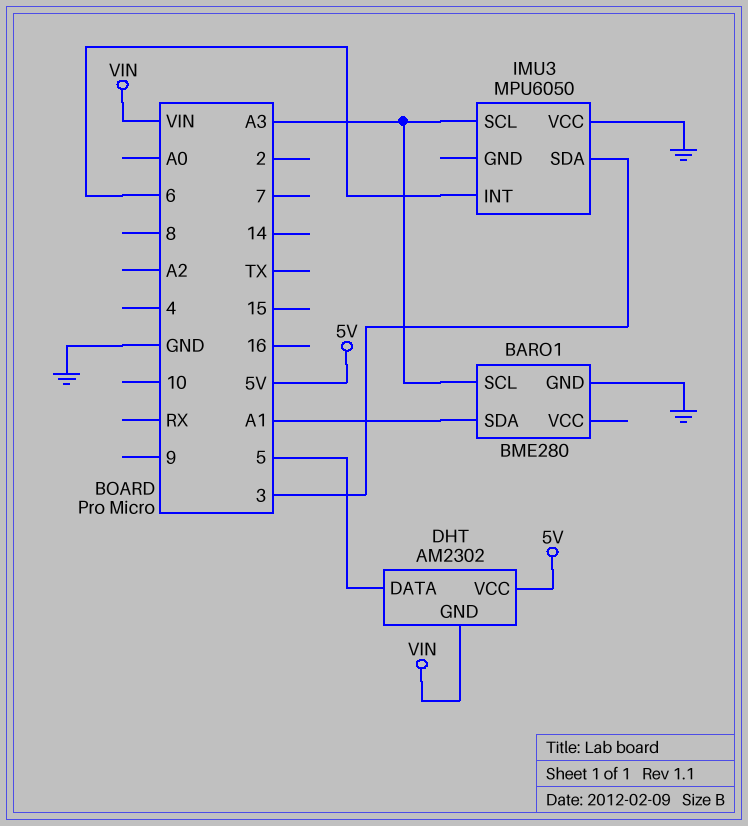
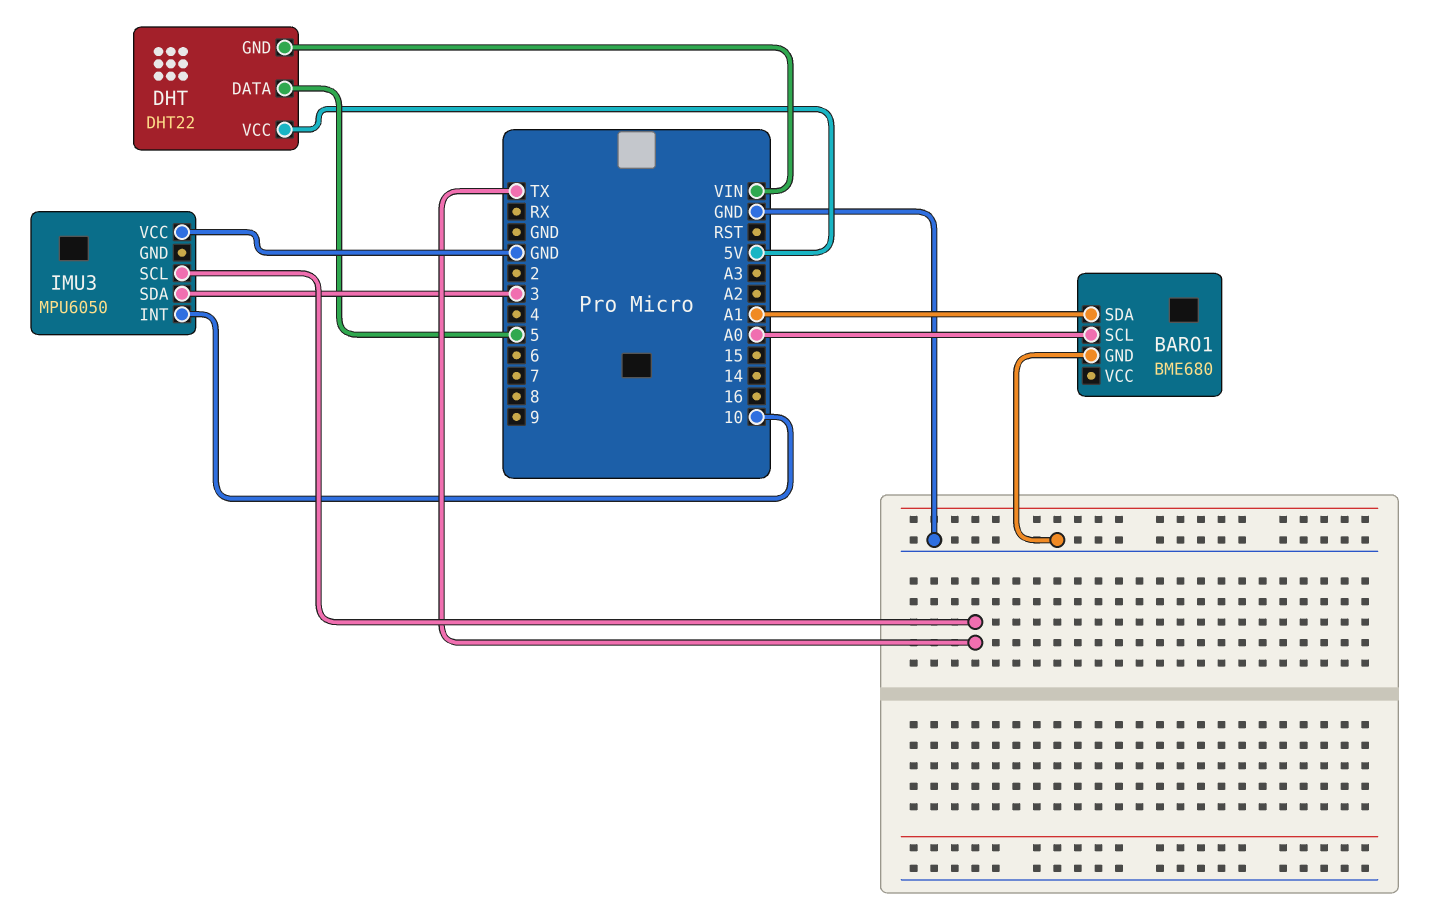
BARO1: BME280 -> BME680
BARO1 pin SCL: A3 -> A0
DHT: AM2302 -> DHT22
IMU3 pin INT: 6 -> 10
IMU3 pin SCL: A3 -> TX

